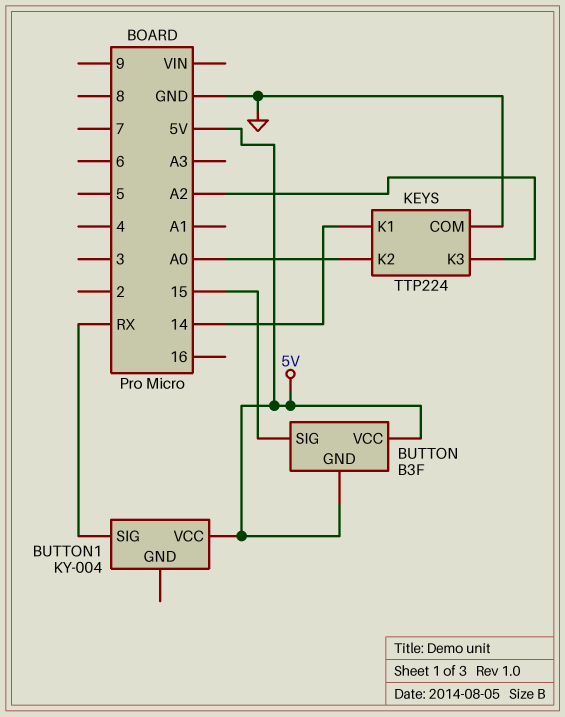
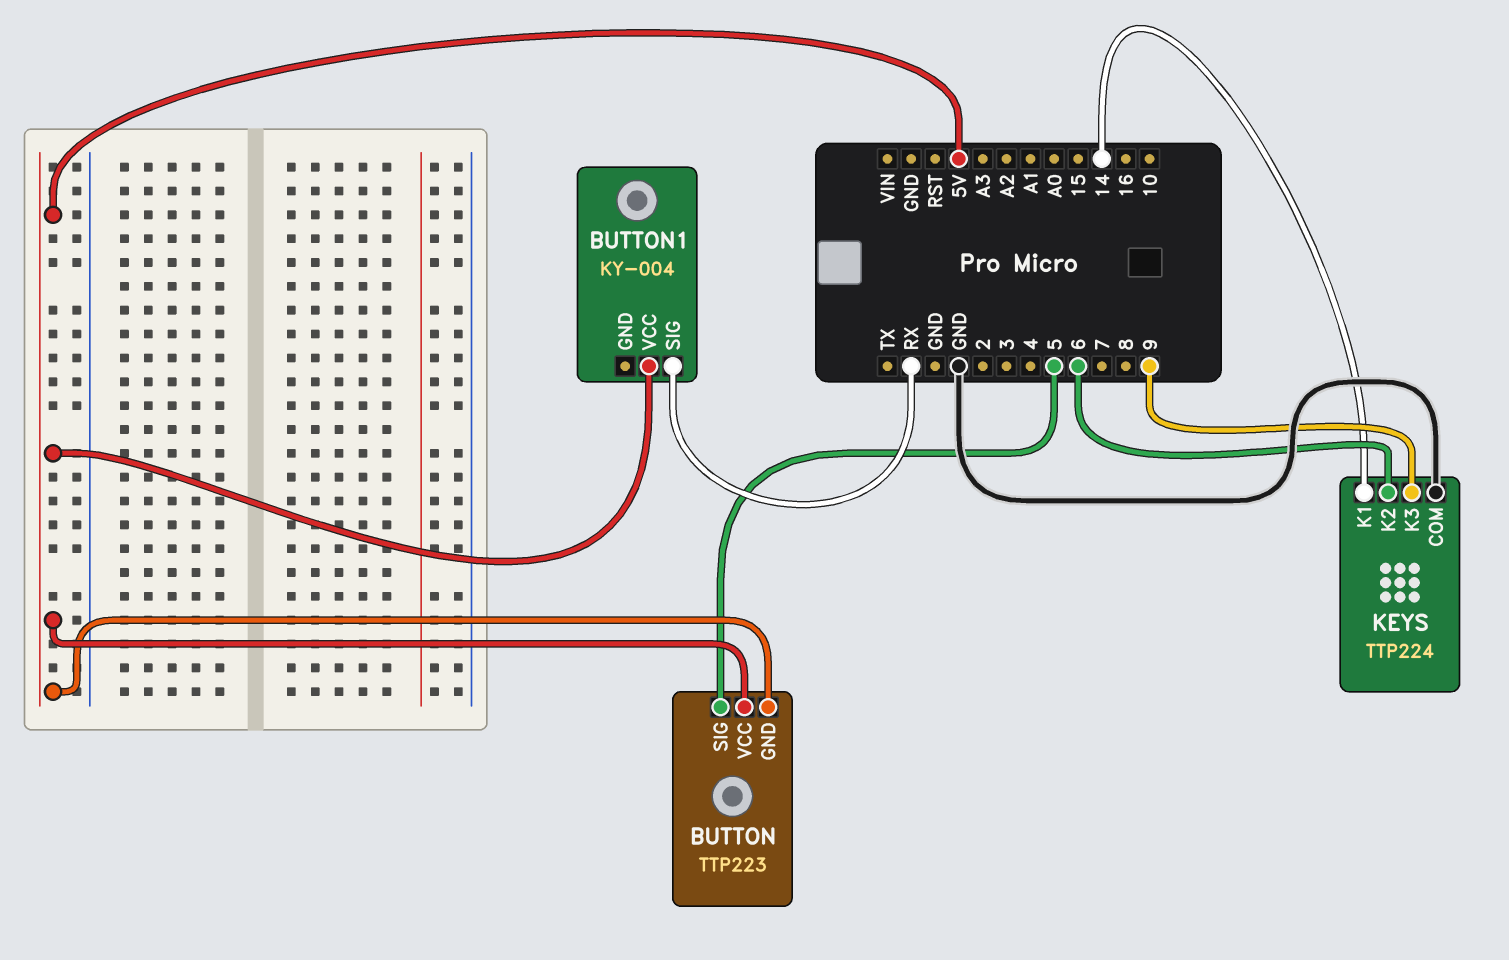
BUTTON: B3F -> TTP223
BUTTON pin SIG: 15 -> 5
KEYS pin K2: A0 -> 6
KEYS pin K3: A2 -> 9

